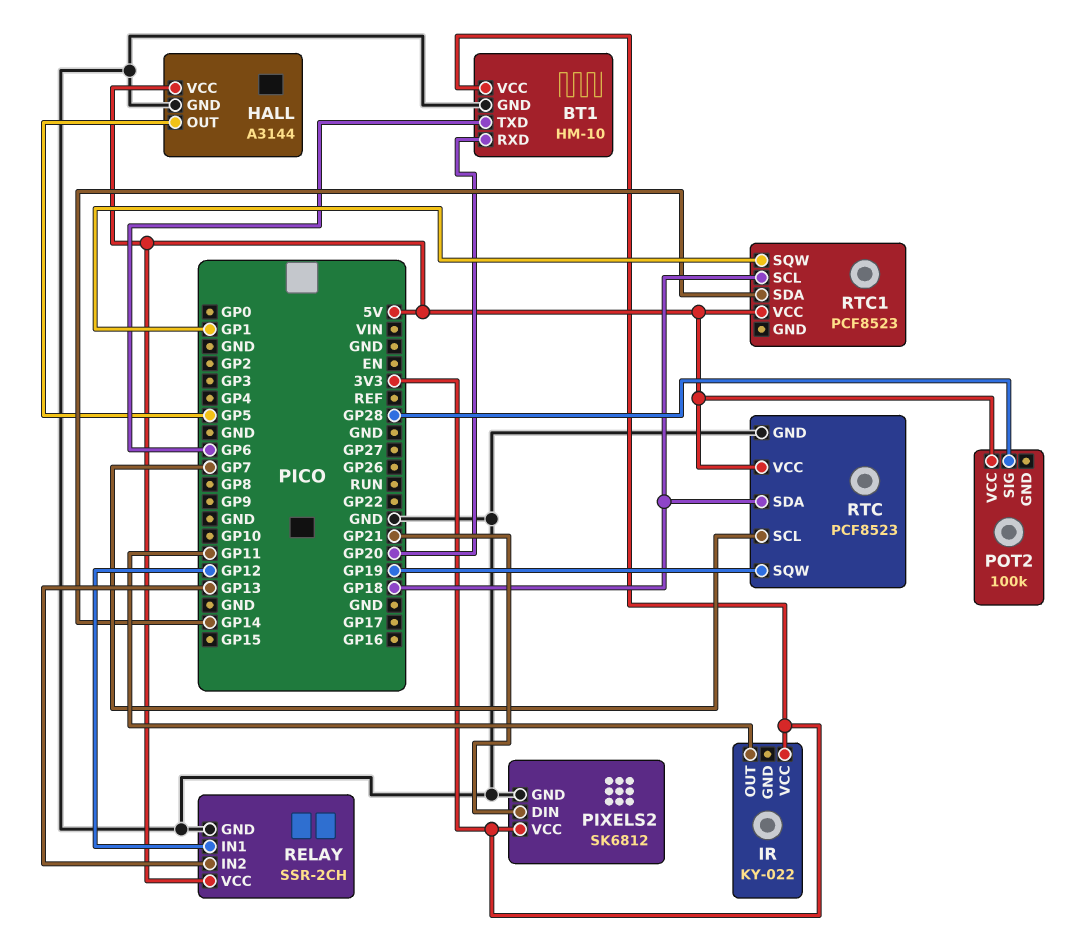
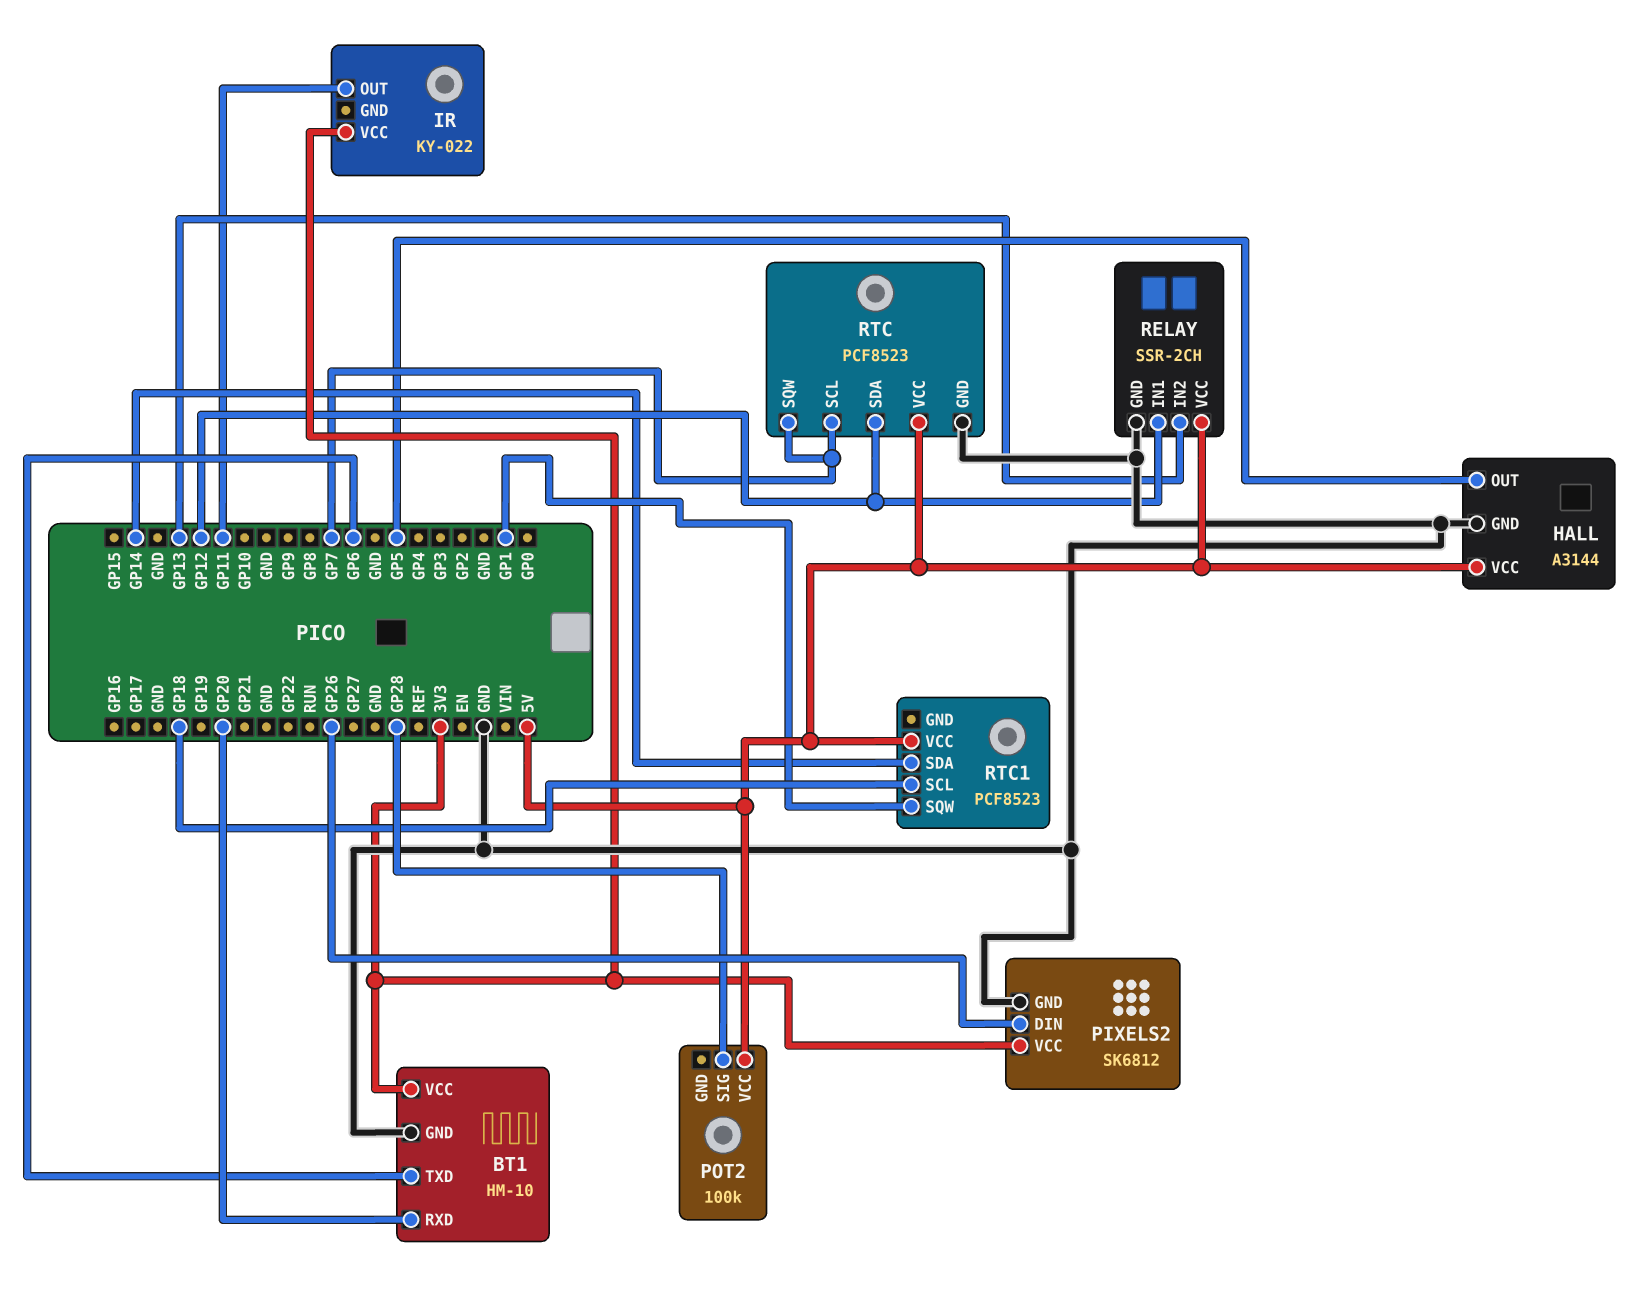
PIXELS2 pin DIN: GP21 -> GP26
RTC pin SDA: GP18 -> GP12
RTC pin SQW: GP19 -> GP7

